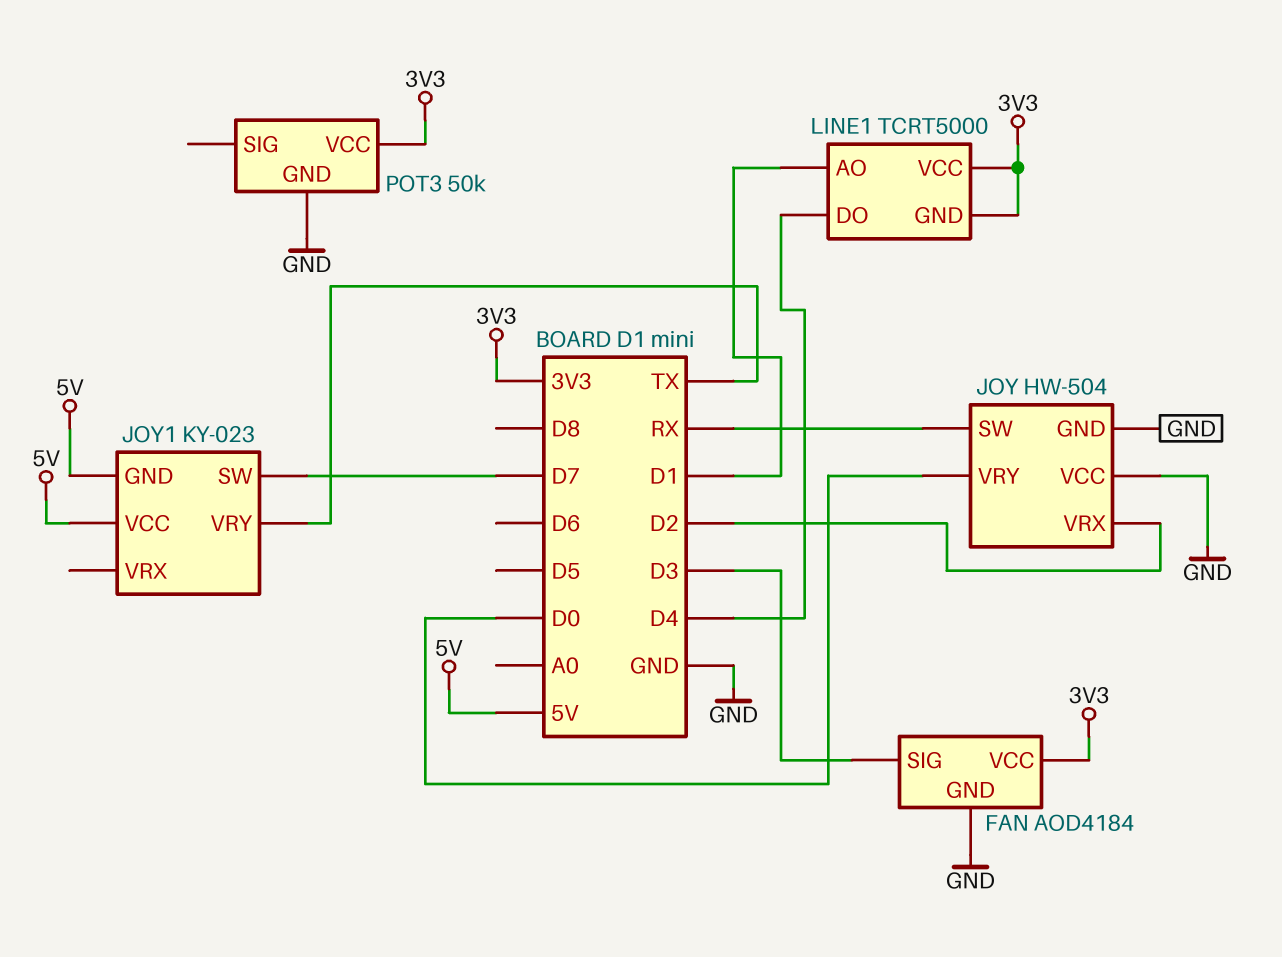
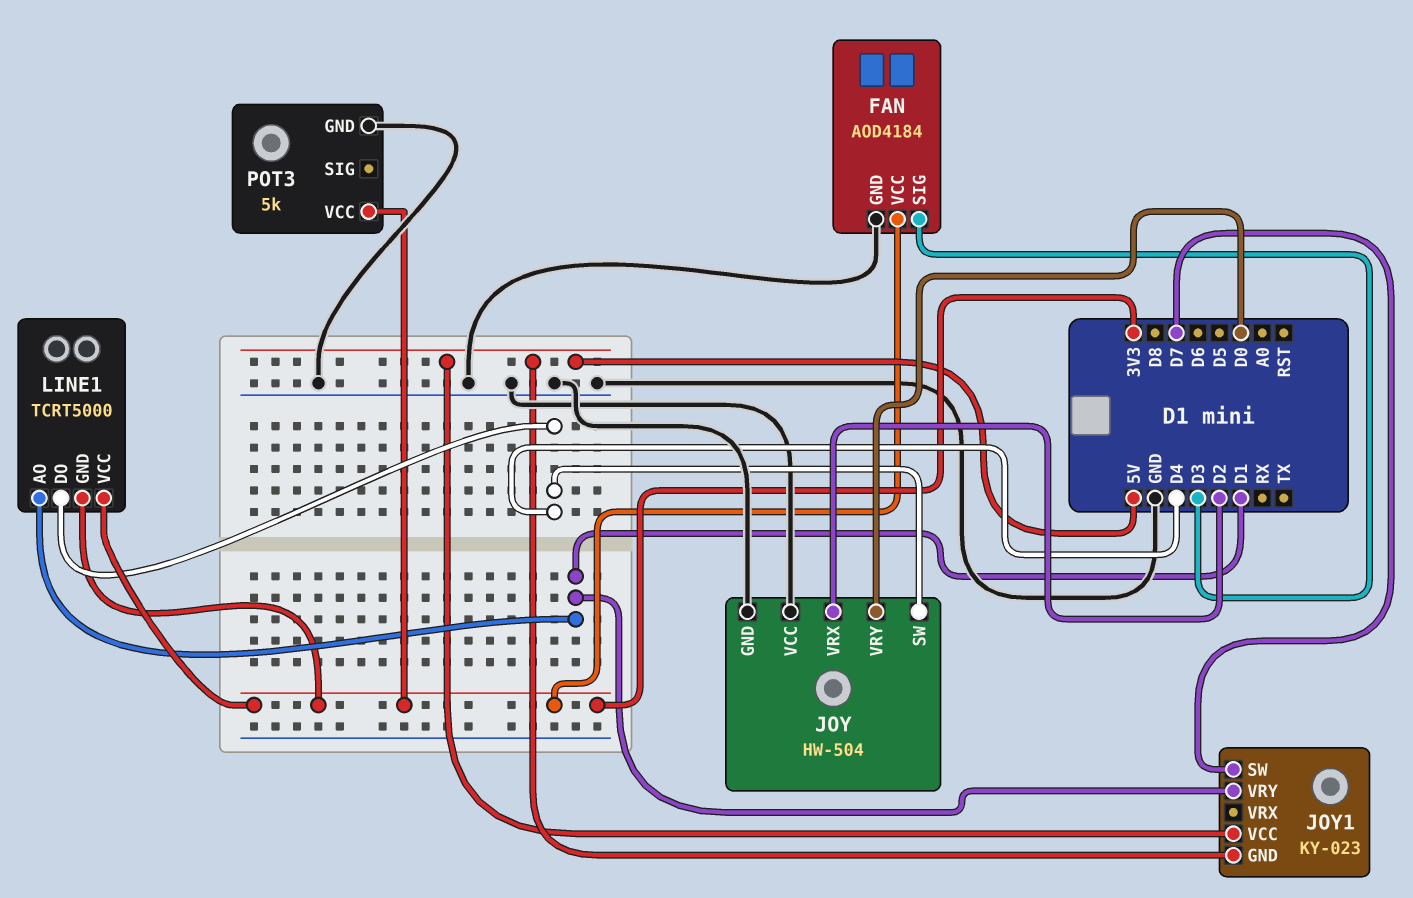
JOY pin SW: RX -> D4
JOY1 pin VRY: TX -> D1
POT3: 50k -> 5k

